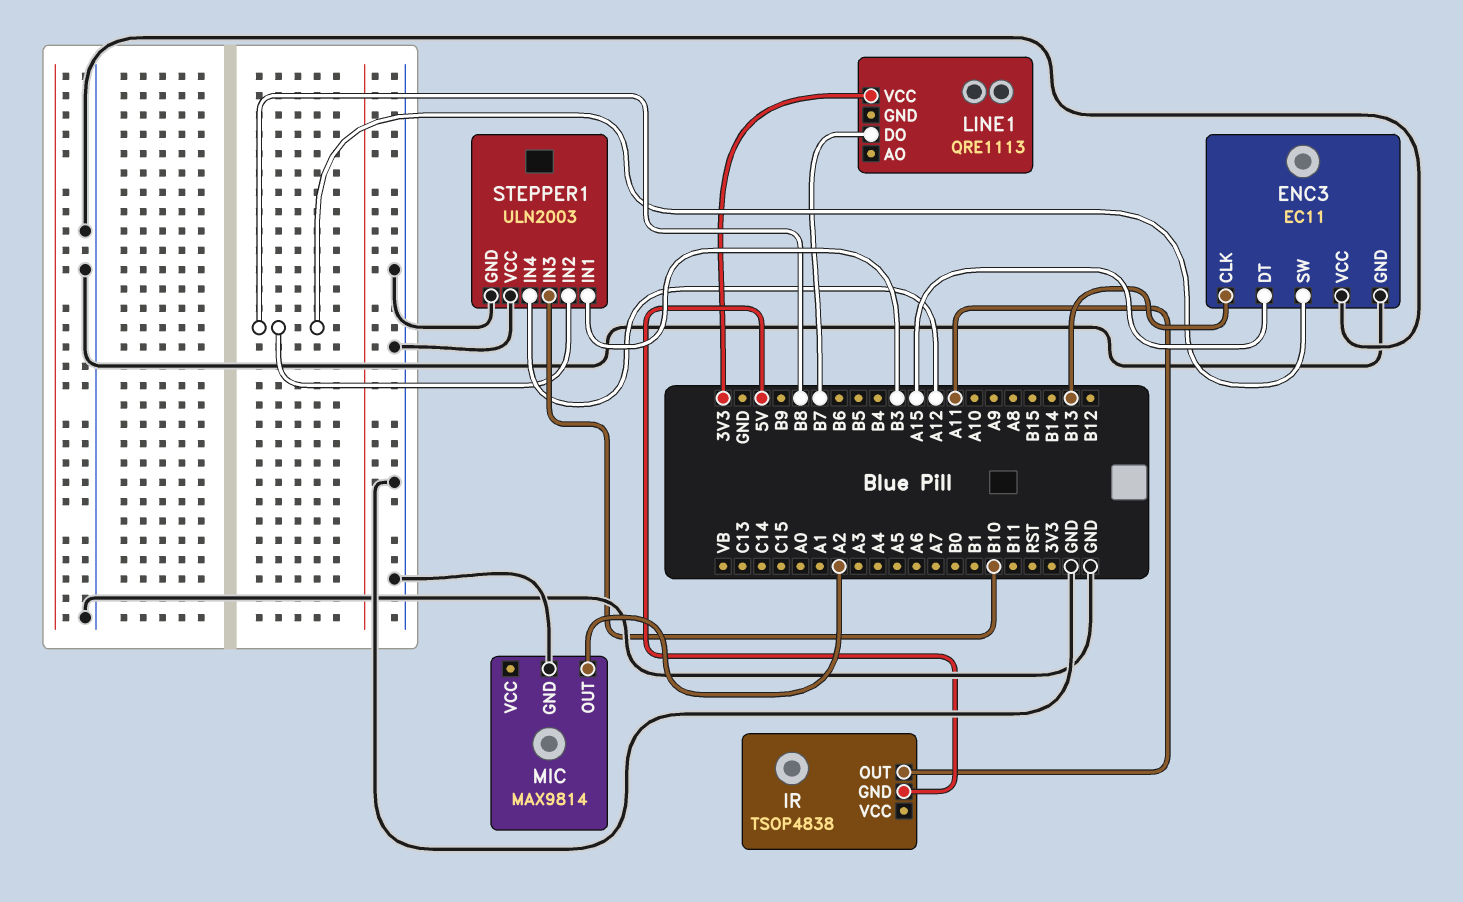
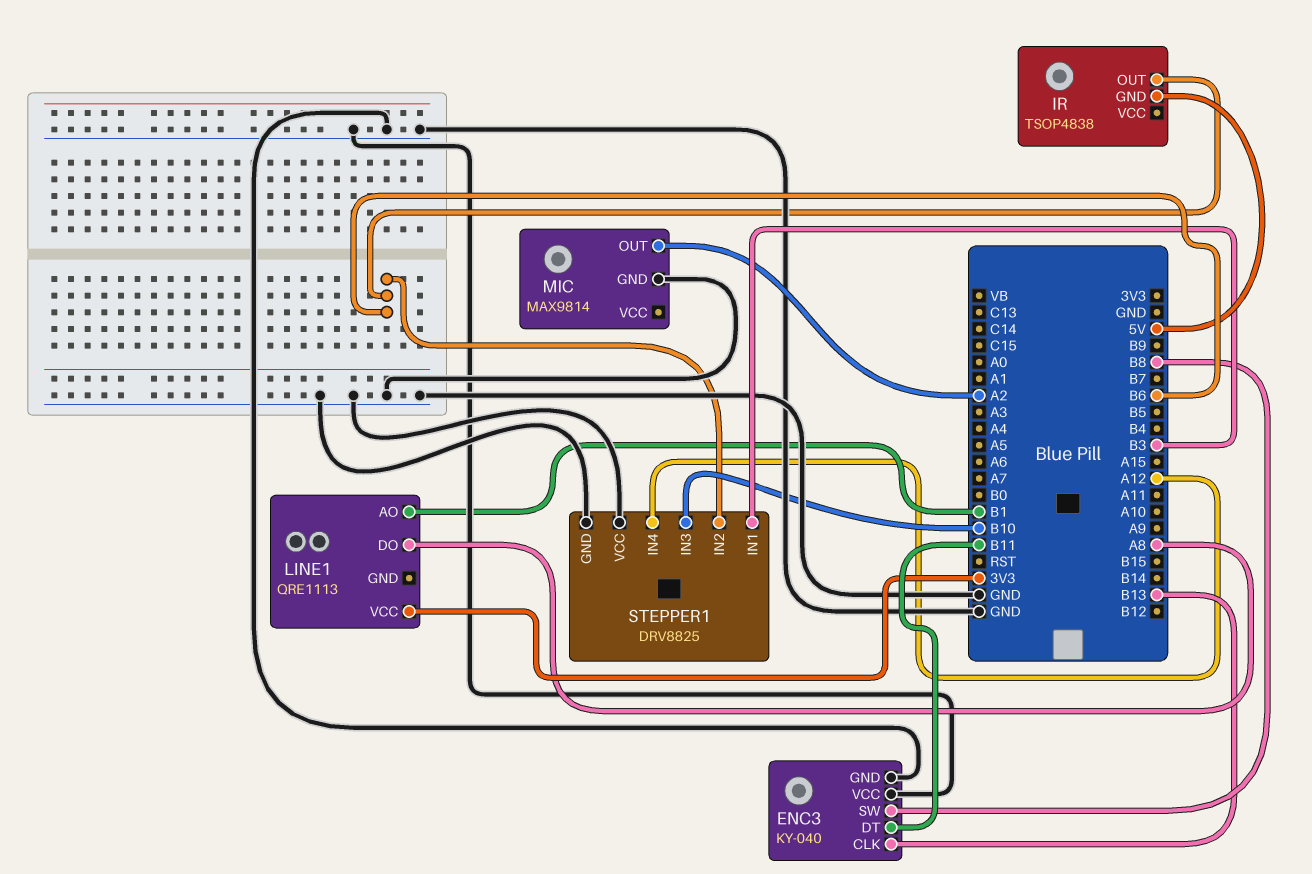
ENC3: EC11 -> KY-040
ENC3 pin DT: A15 -> B11
IR pin OUT: A11 -> B6
LINE1 pin AO: none -> B1
LINE1 pin DO: B7 -> A8
STEPPER1: ULN2003 -> DRV8825
STEPPER1 pin IN2: B8 -> B6

